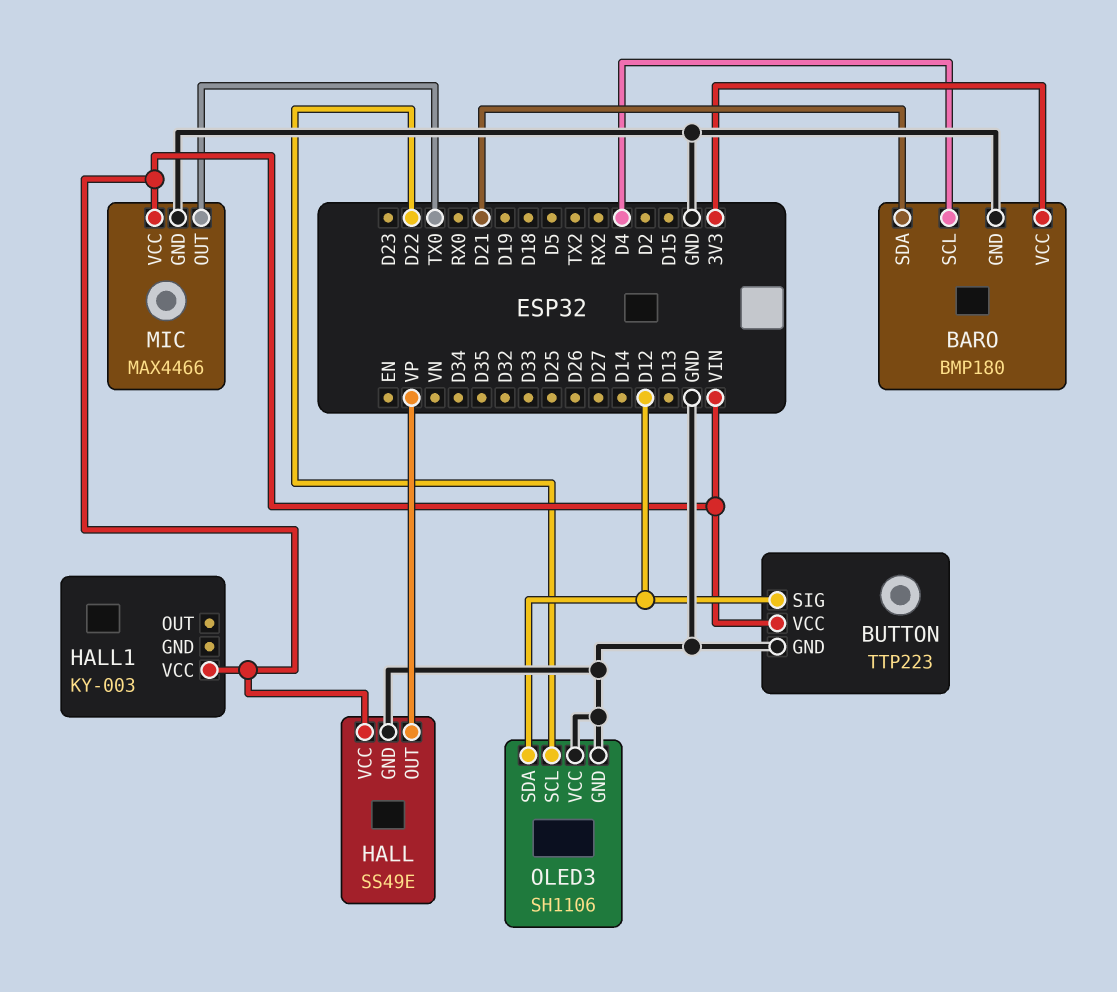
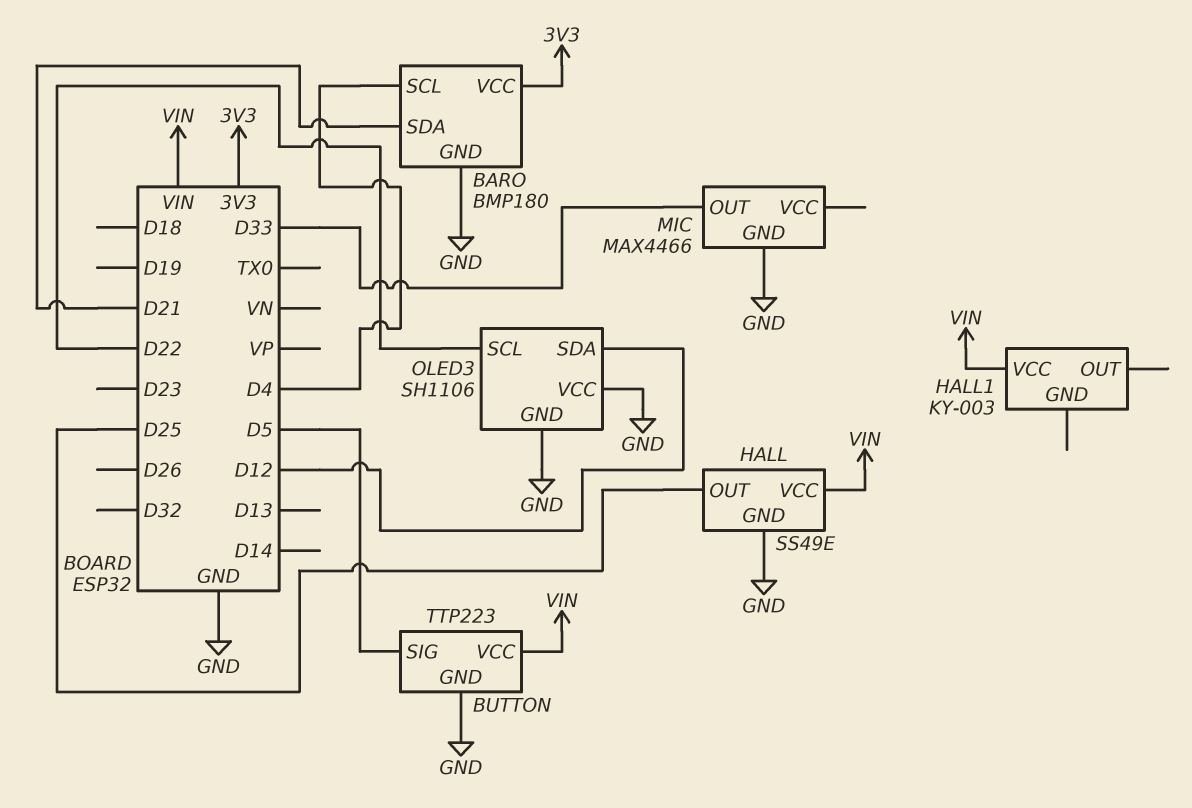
BUTTON pin SIG: D12 -> D5
HALL pin OUT: VP -> D25
MIC pin OUT: TX0 -> D33
MIC pin VCC: VIN -> none

